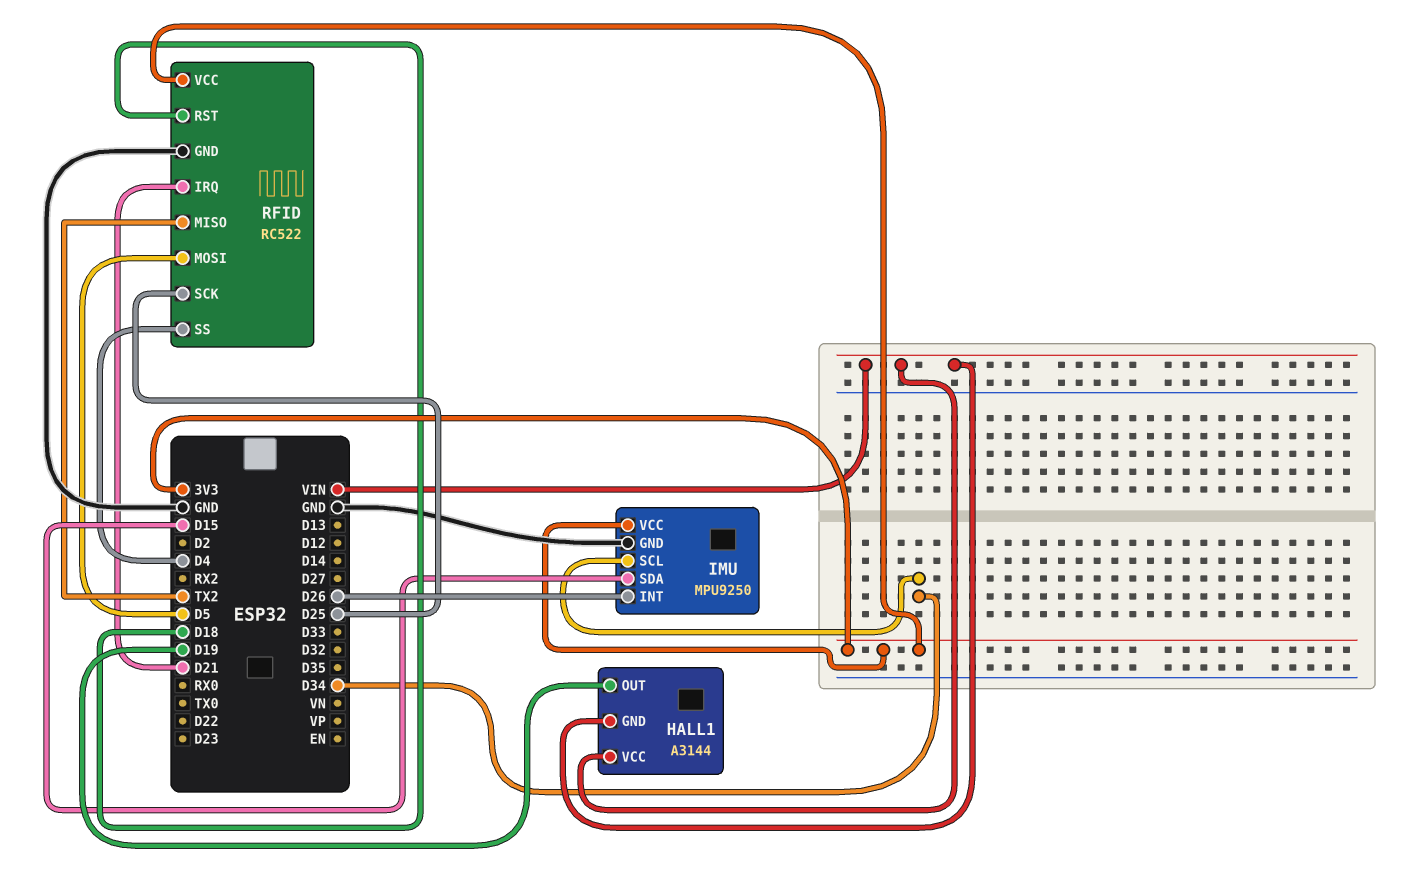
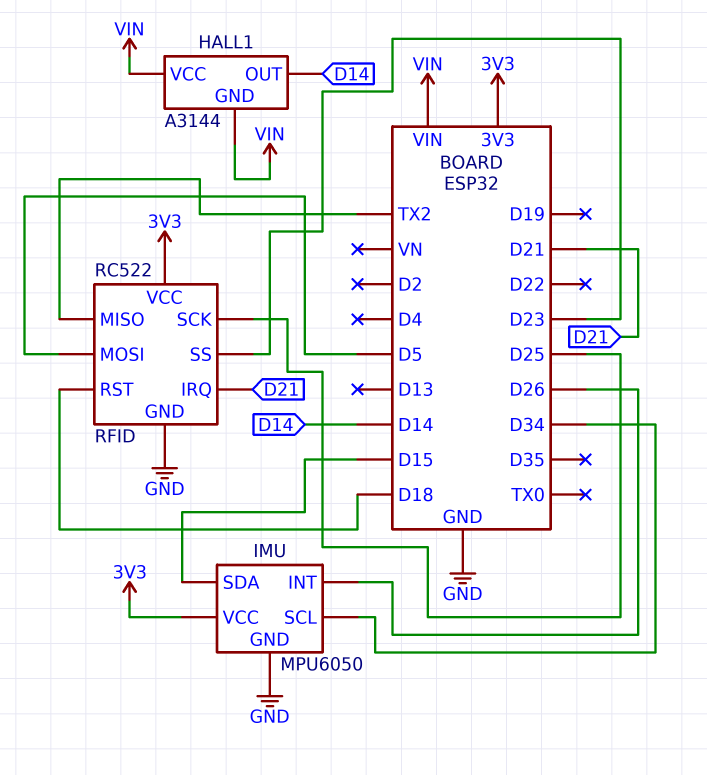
HALL1 pin OUT: D19 -> D14
IMU: MPU9250 -> MPU6050
RFID pin SS: D4 -> D23

